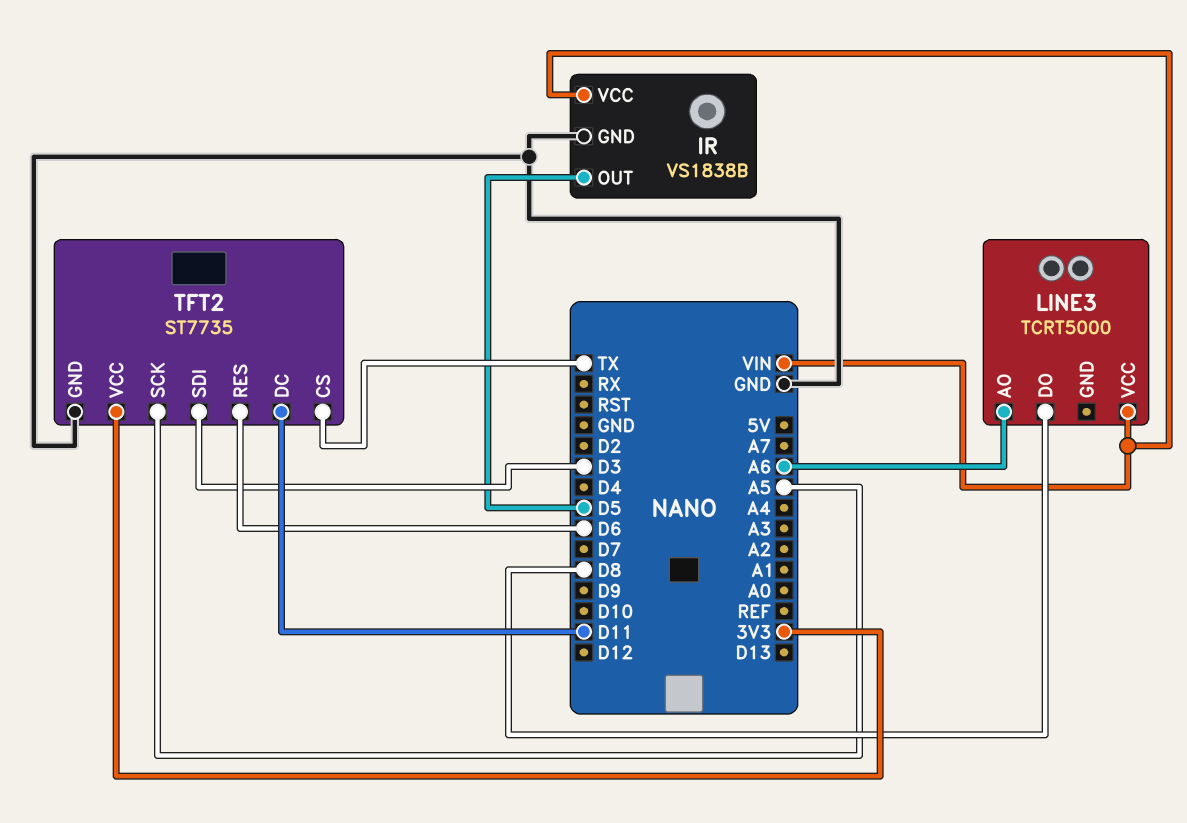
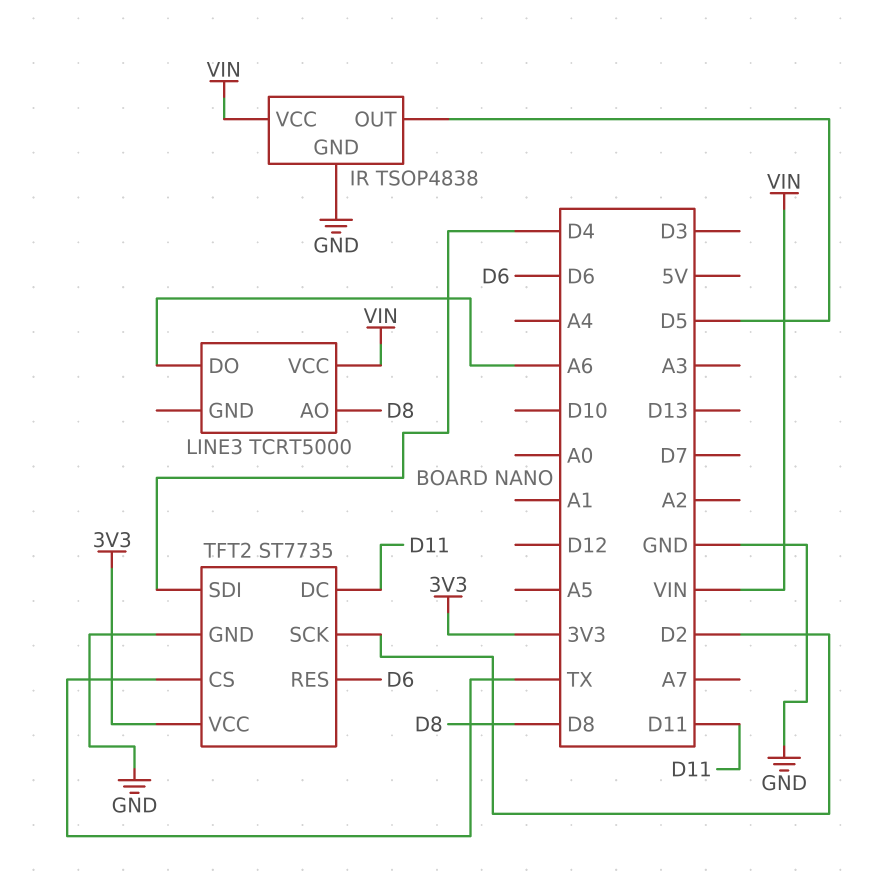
IR: VS1838B -> TSOP4838
LINE3 pin AO: A6 -> D8
LINE3 pin DO: D8 -> A6
TFT2 pin SCK: A5 -> D2
TFT2 pin SDI: D3 -> D4

